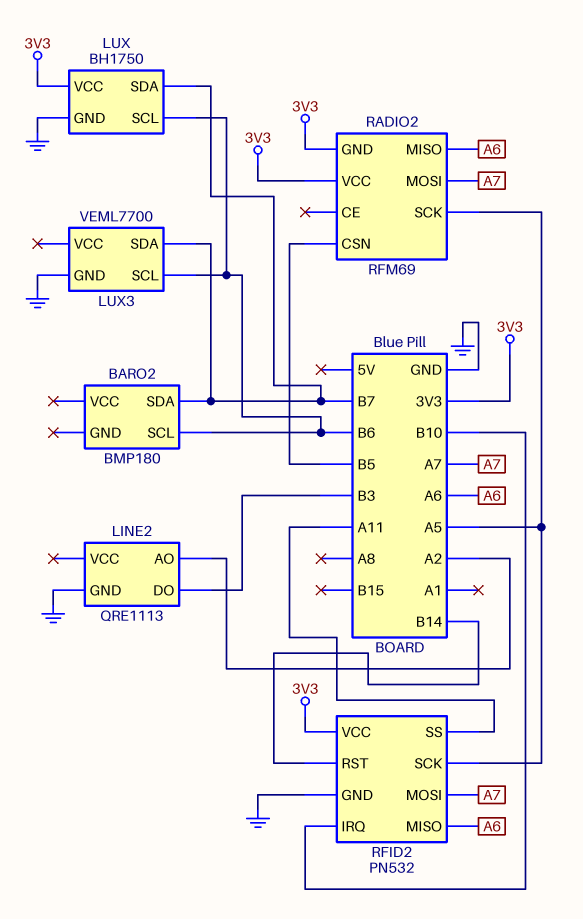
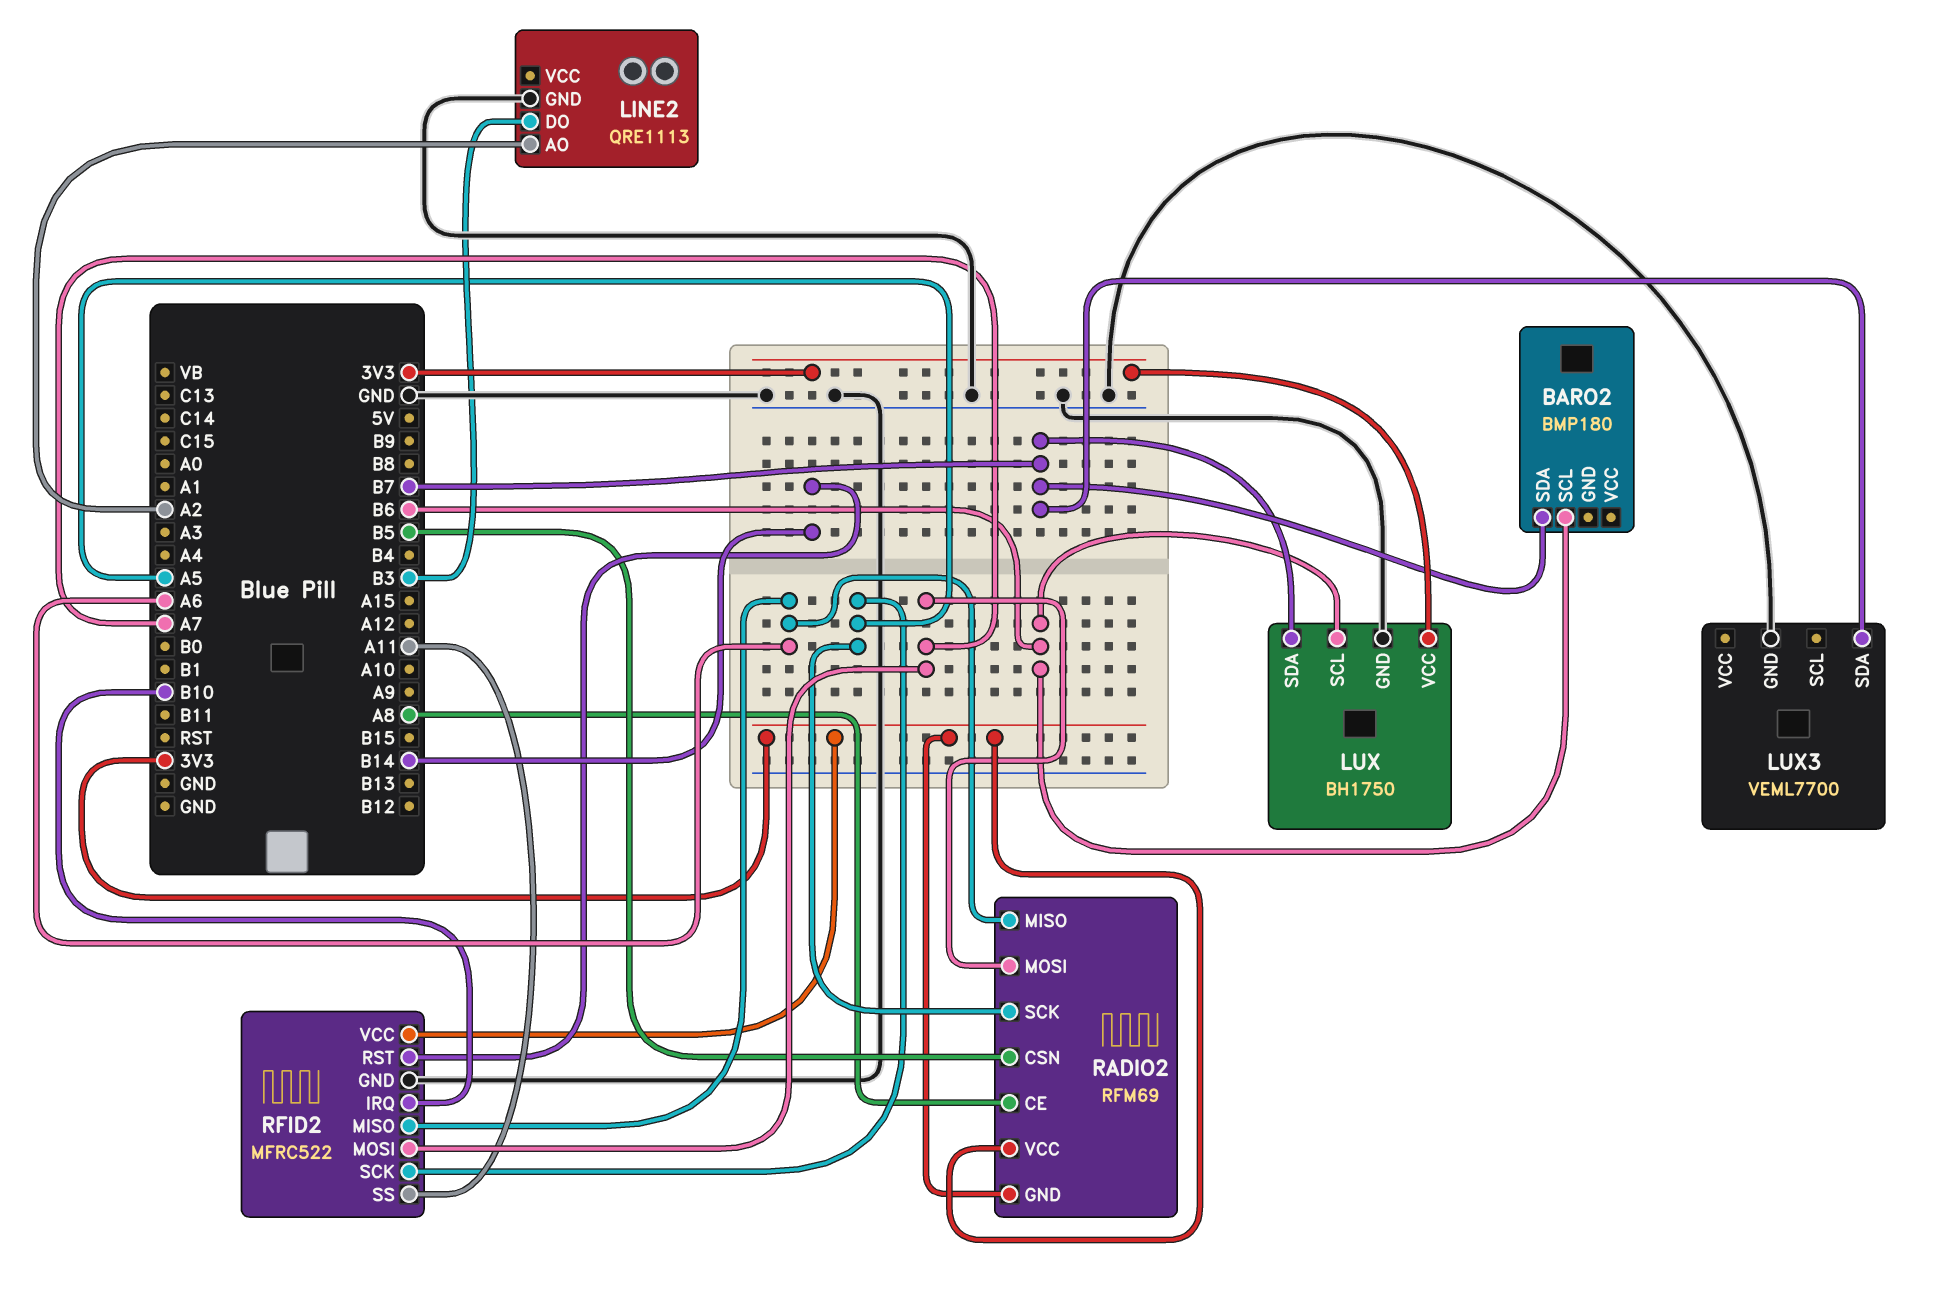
LUX3 pin SCL: B6 -> none
RADIO2 pin CE: none -> A8
RFID2: PN532 -> MFRC522

